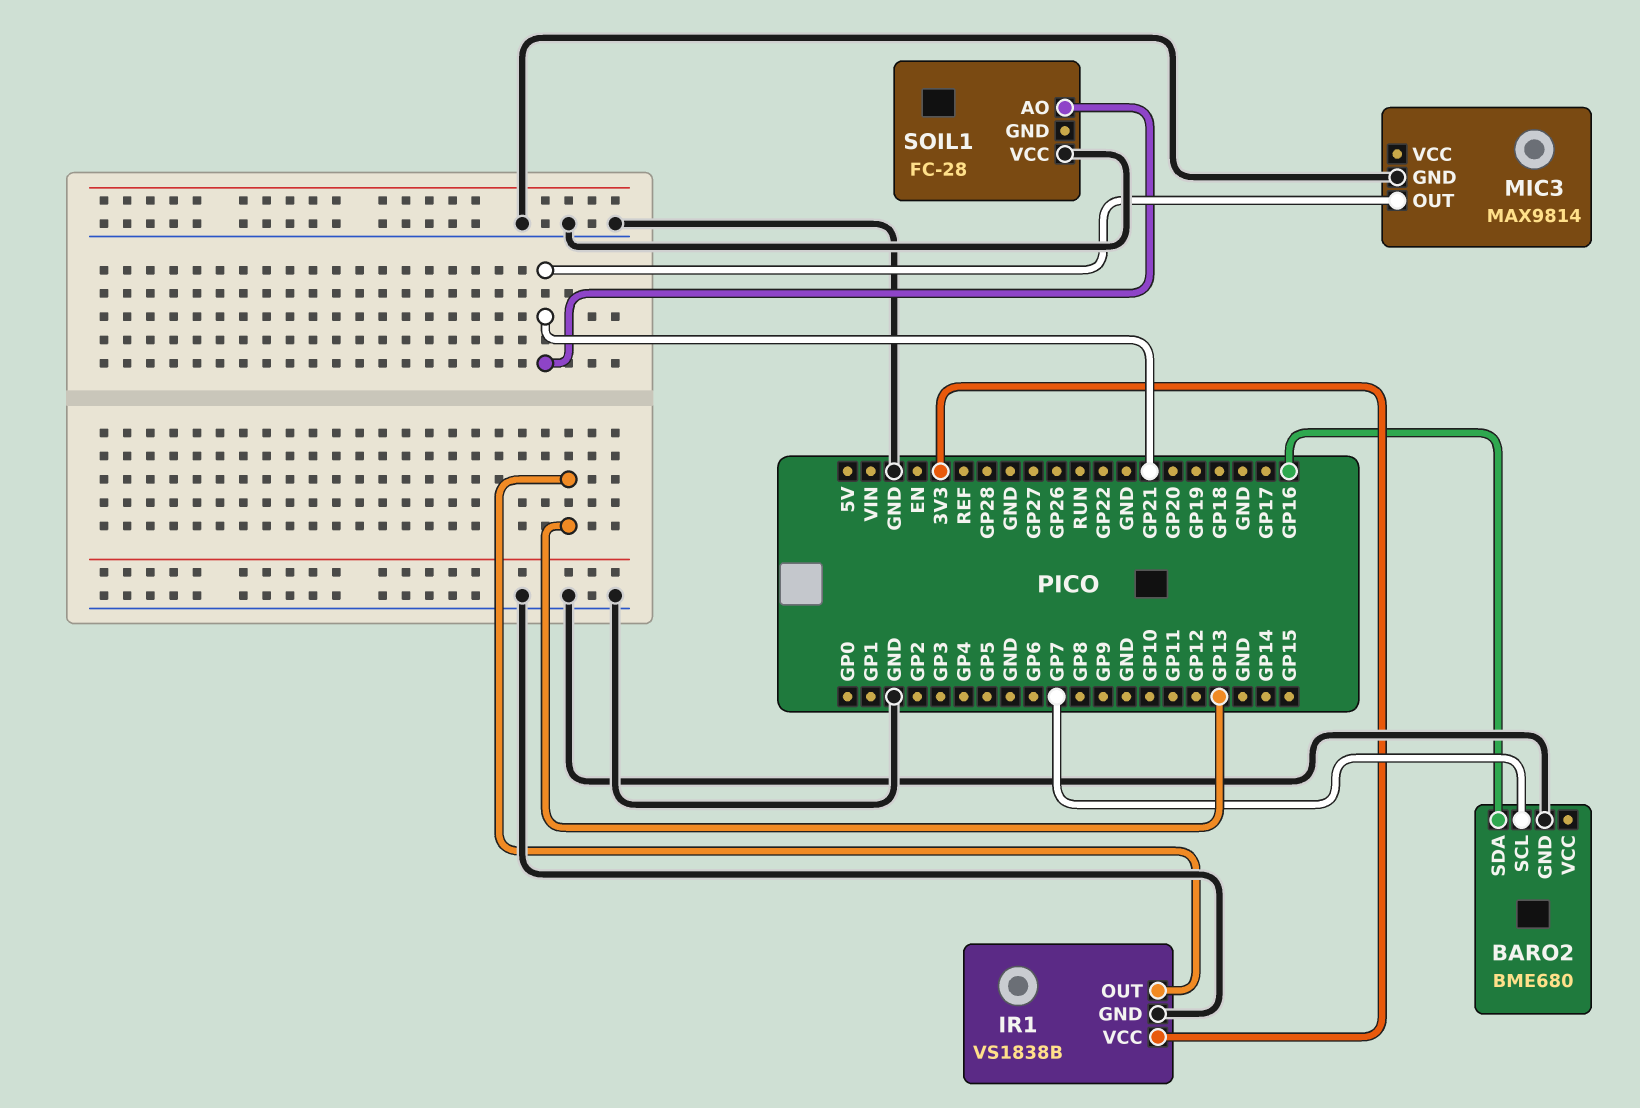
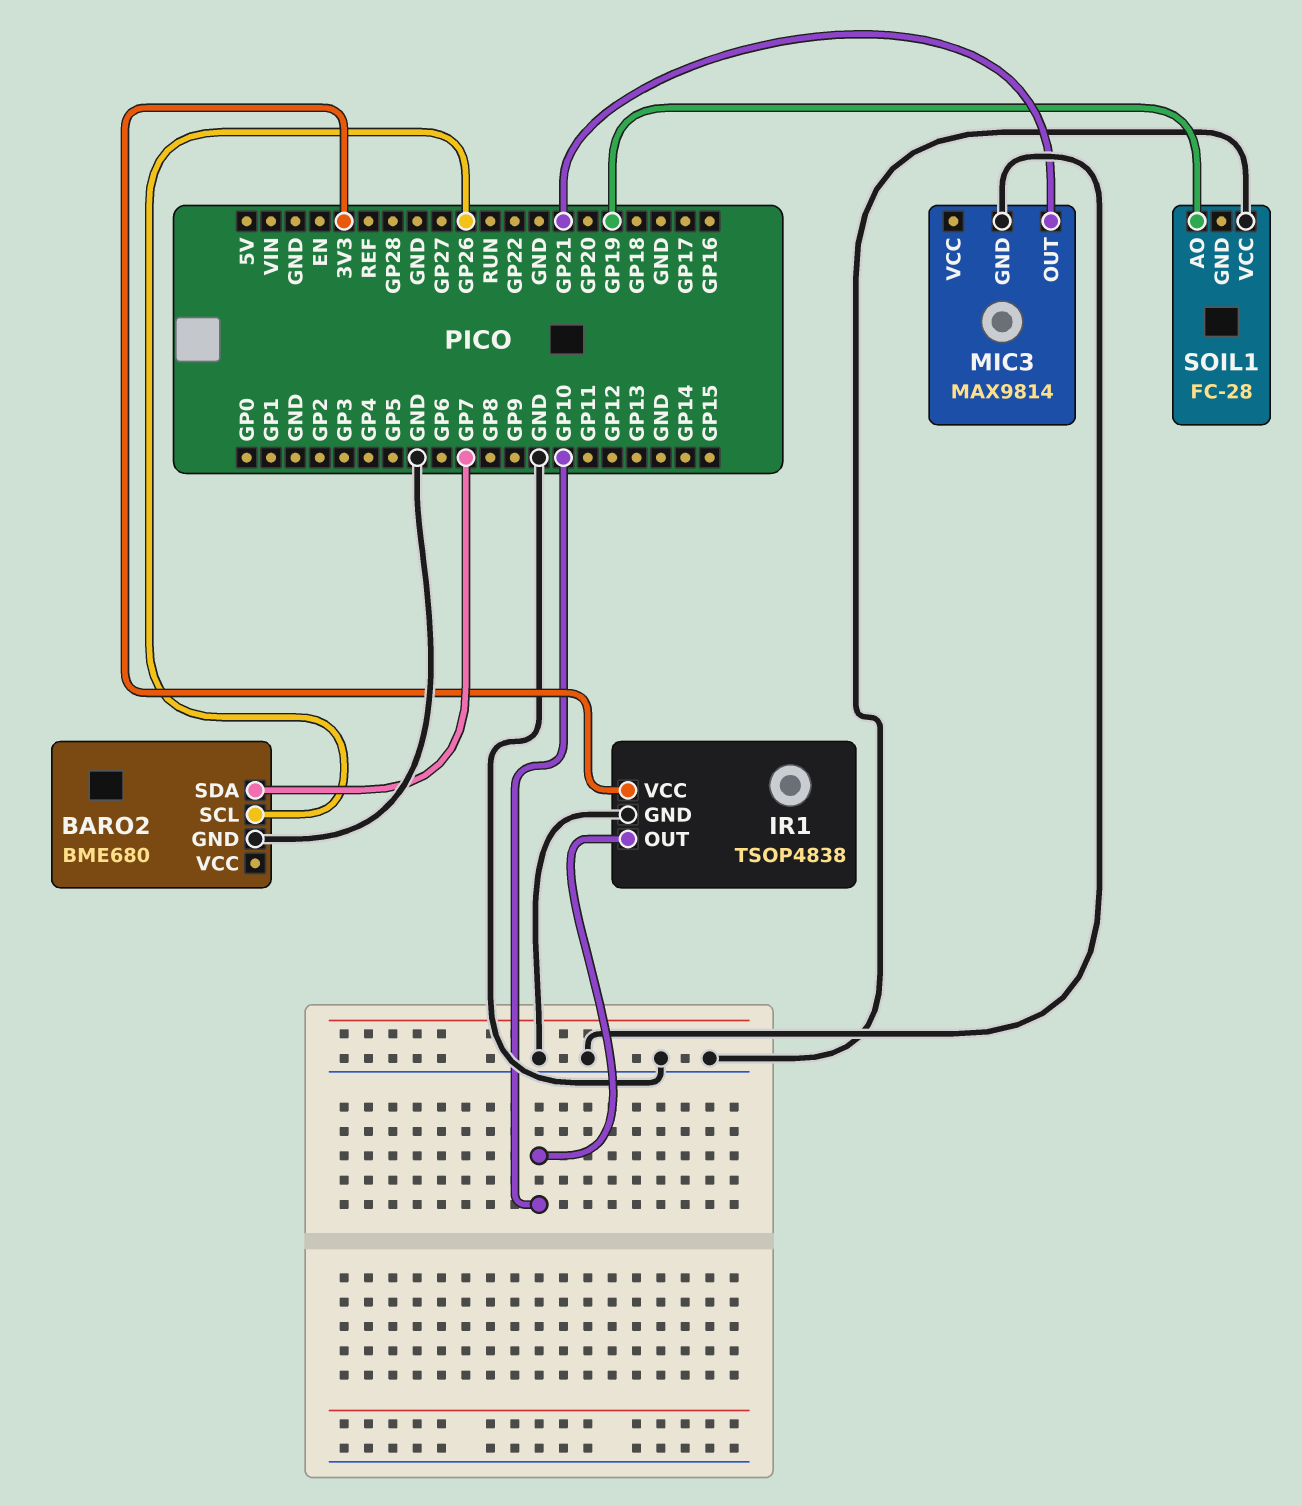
BARO2 pin SCL: GP7 -> GP26
BARO2 pin SDA: GP16 -> GP7
IR1: VS1838B -> TSOP4838
IR1 pin OUT: GP13 -> GP10
SOIL1 pin AO: GP21 -> GP19

